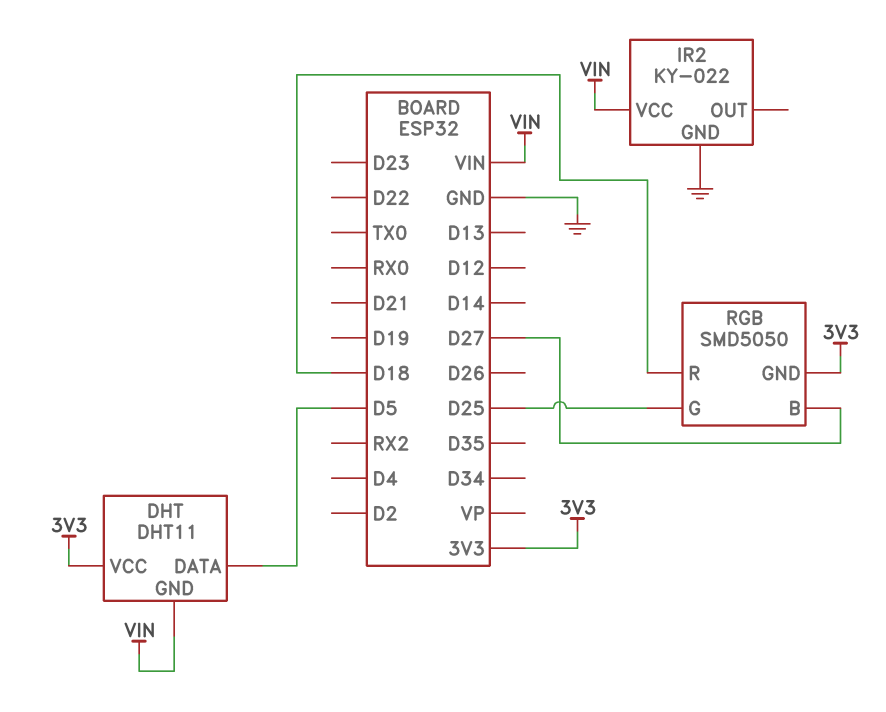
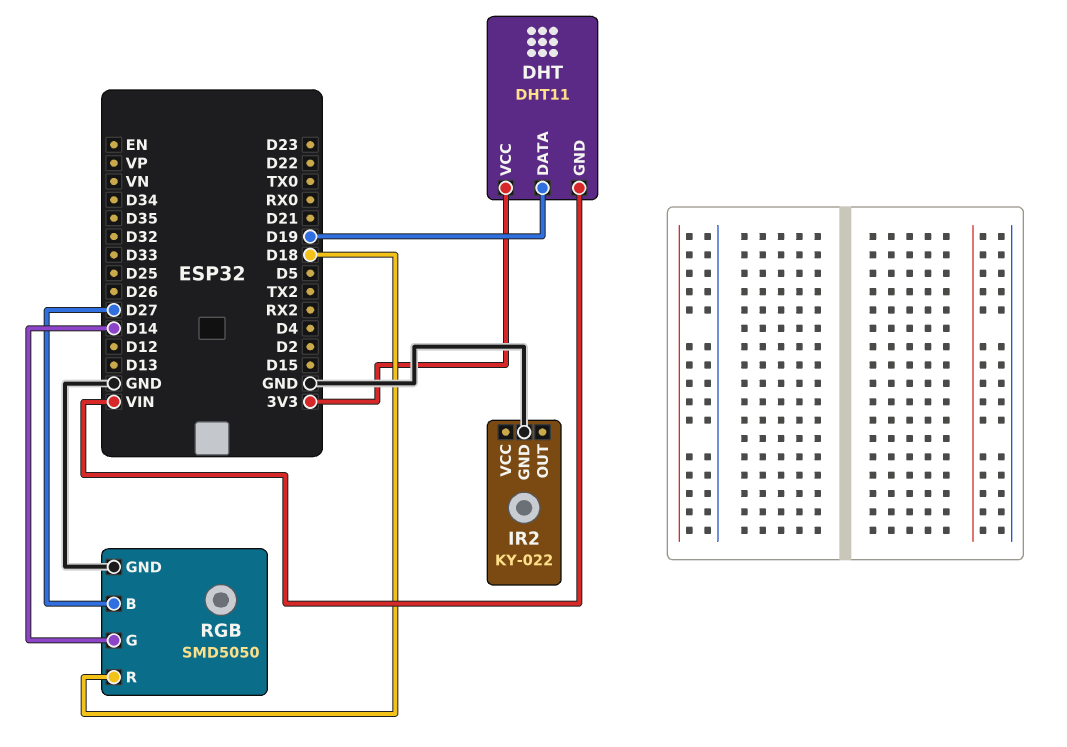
DHT pin DATA: D5 -> D19
IR2 pin VCC: VIN -> none
RGB pin G: D25 -> D14
RGB pin GND: 3V3 -> GND

